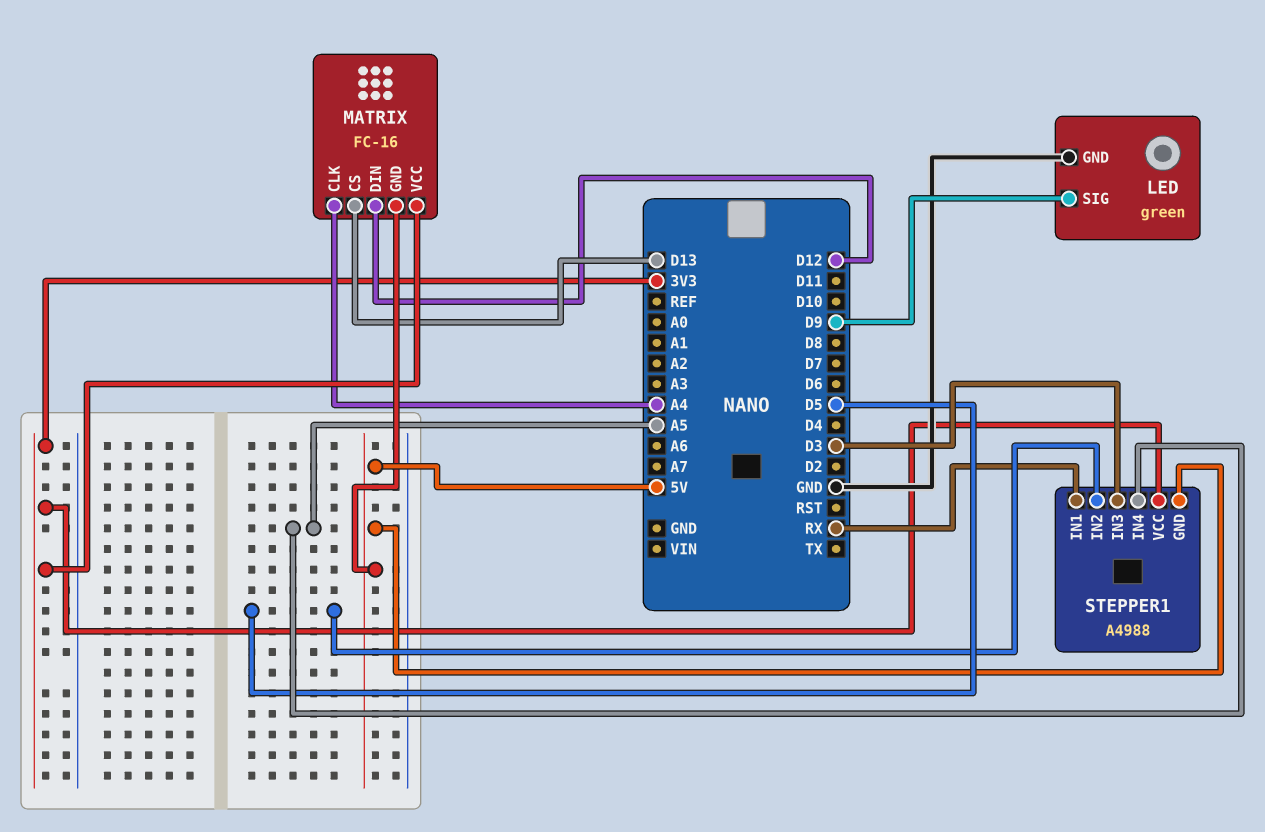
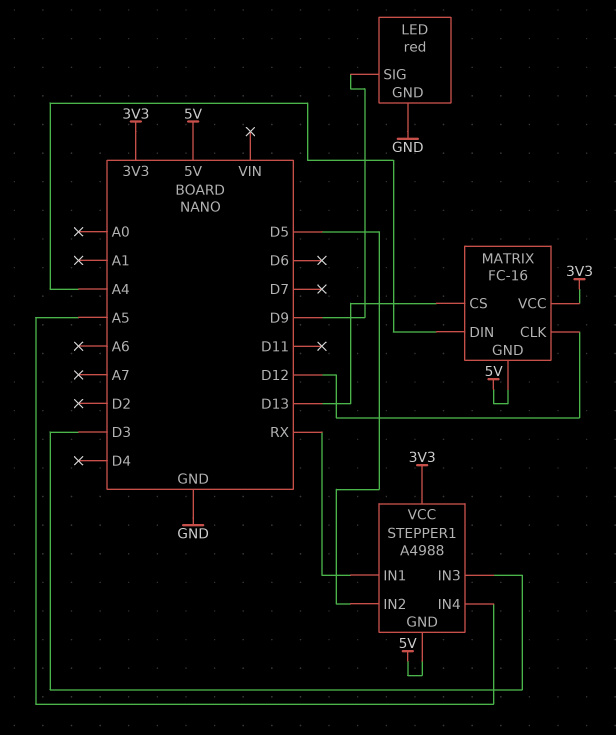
LED: green -> red
MATRIX pin CLK: A4 -> D12
MATRIX pin DIN: D12 -> A4

